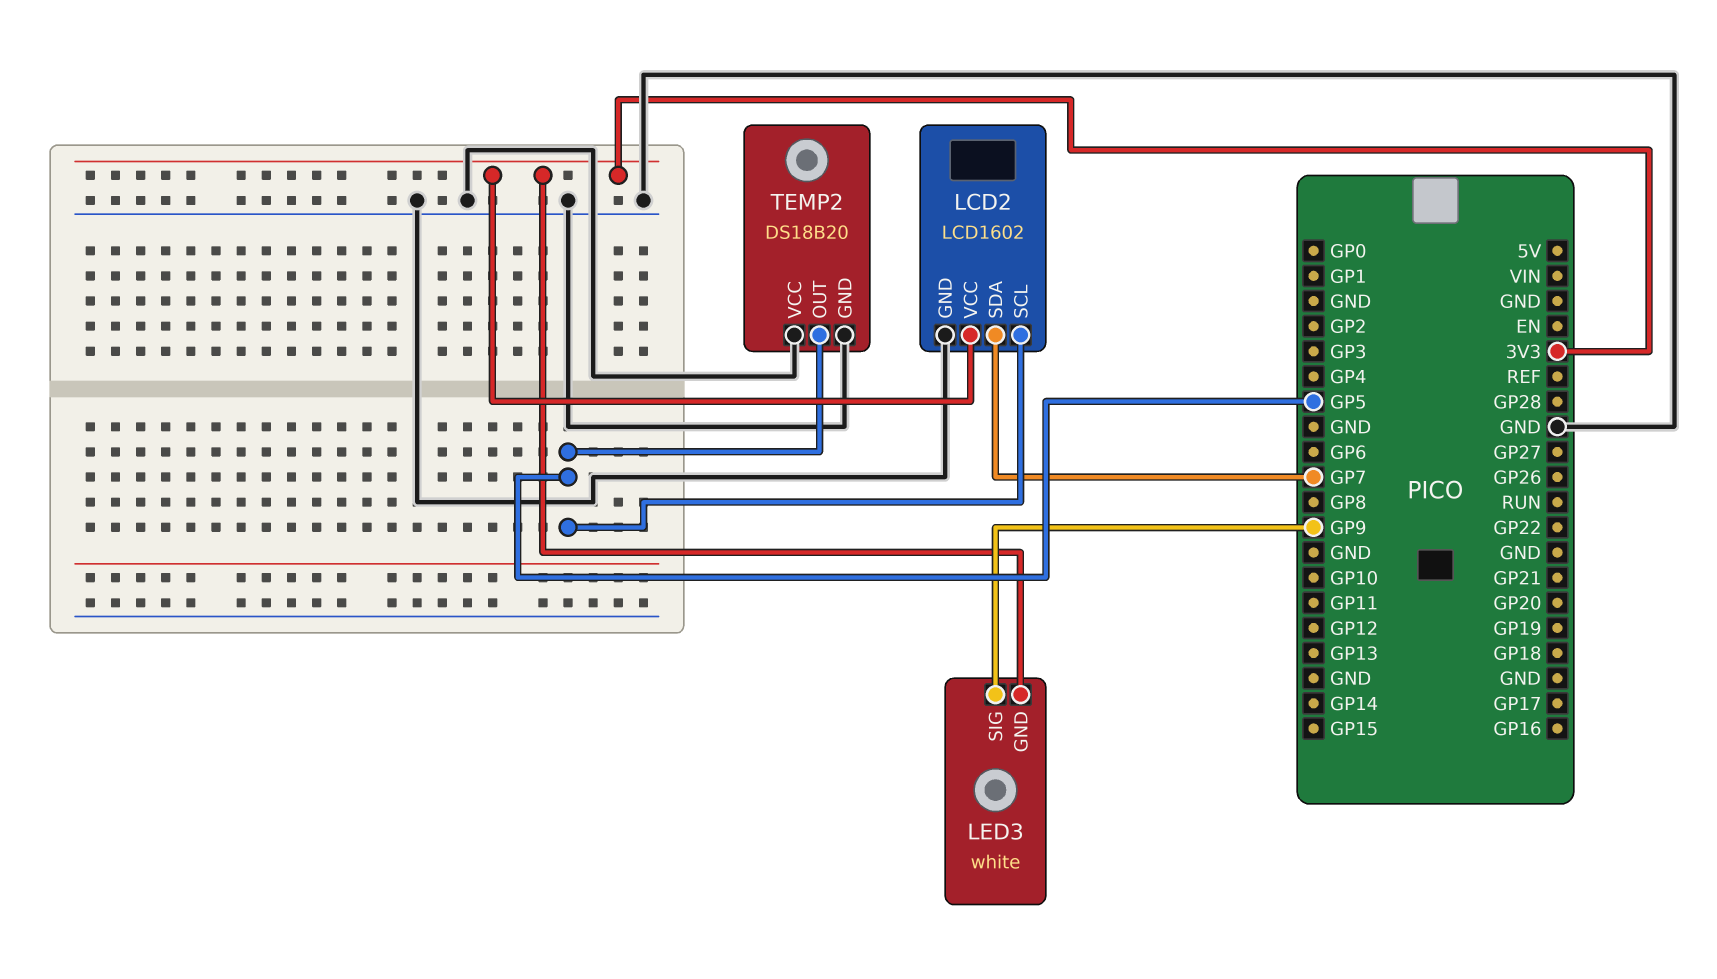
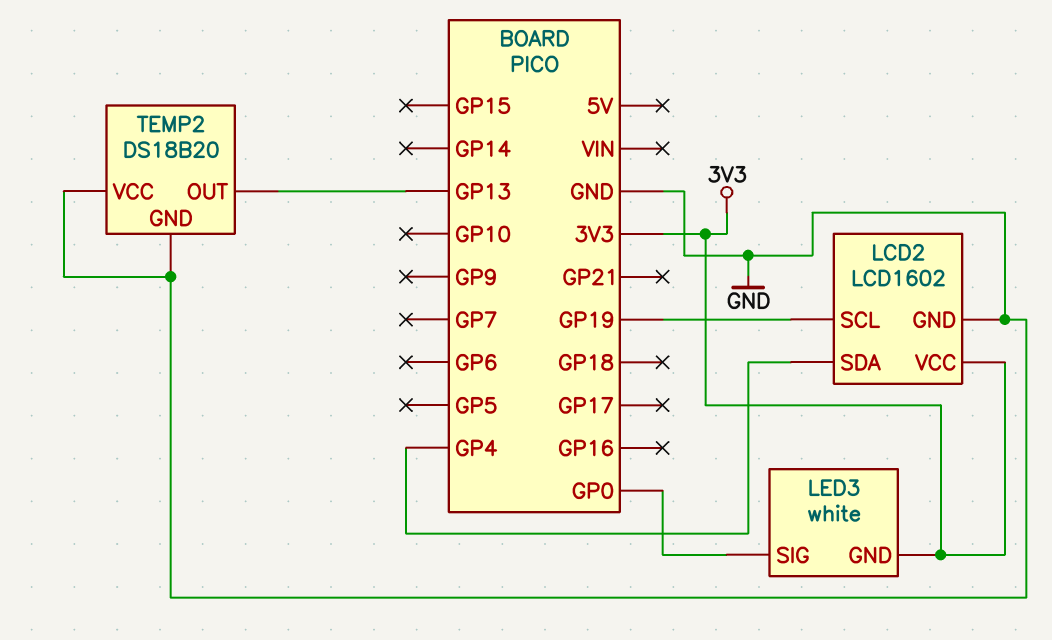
LCD2 pin SCL: GP5 -> GP19
LCD2 pin SDA: GP7 -> GP4
LED3 pin SIG: GP9 -> GP0
TEMP2 pin OUT: GP5 -> GP13

